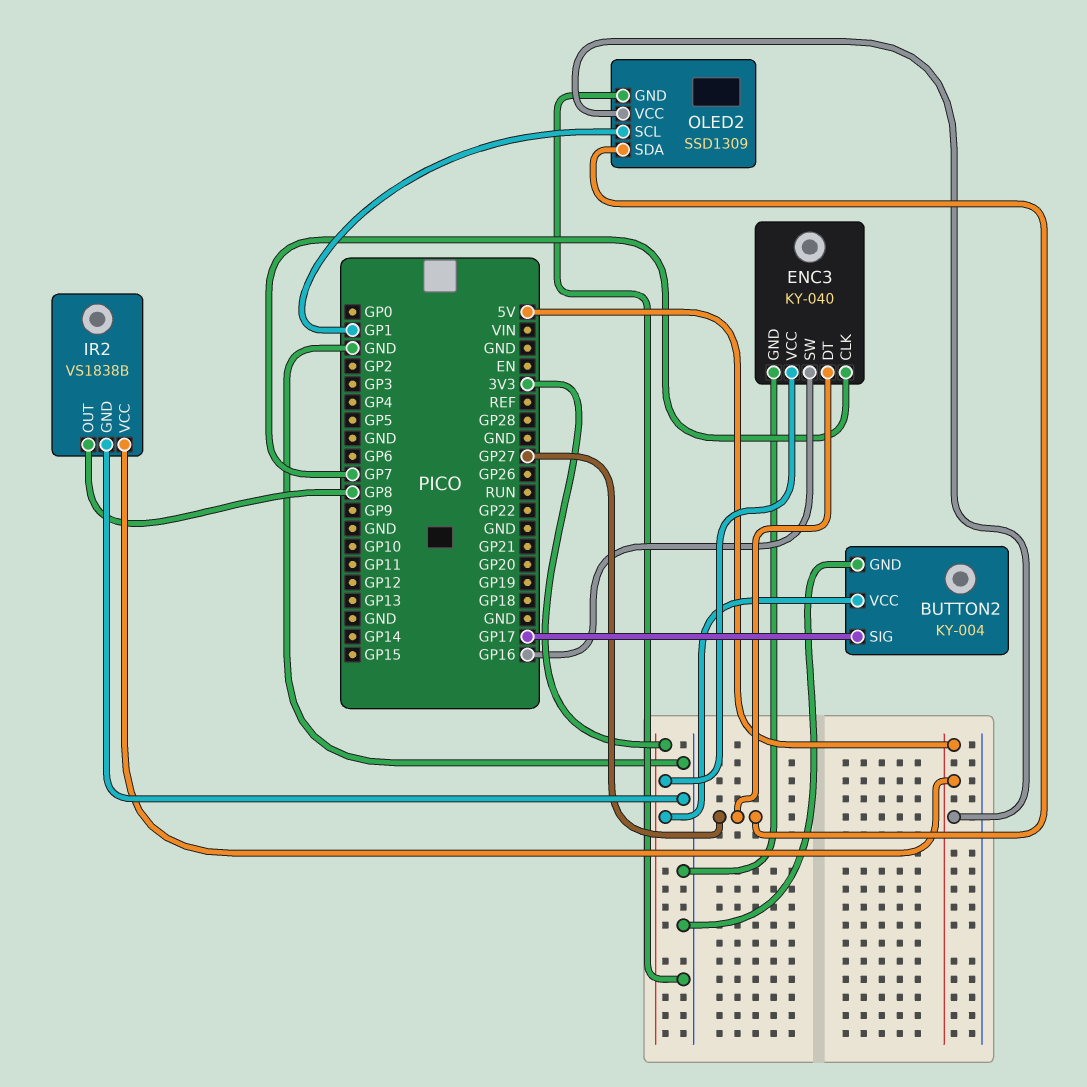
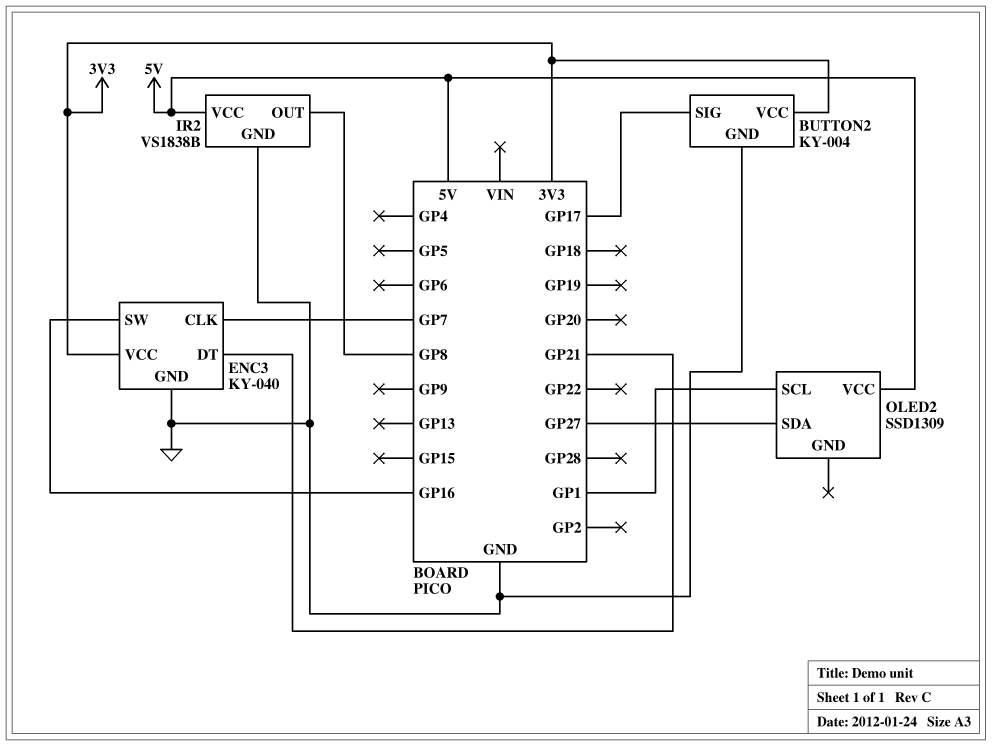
ENC3 pin DT: GP27 -> GP21
OLED2 pin GND: GND -> none

